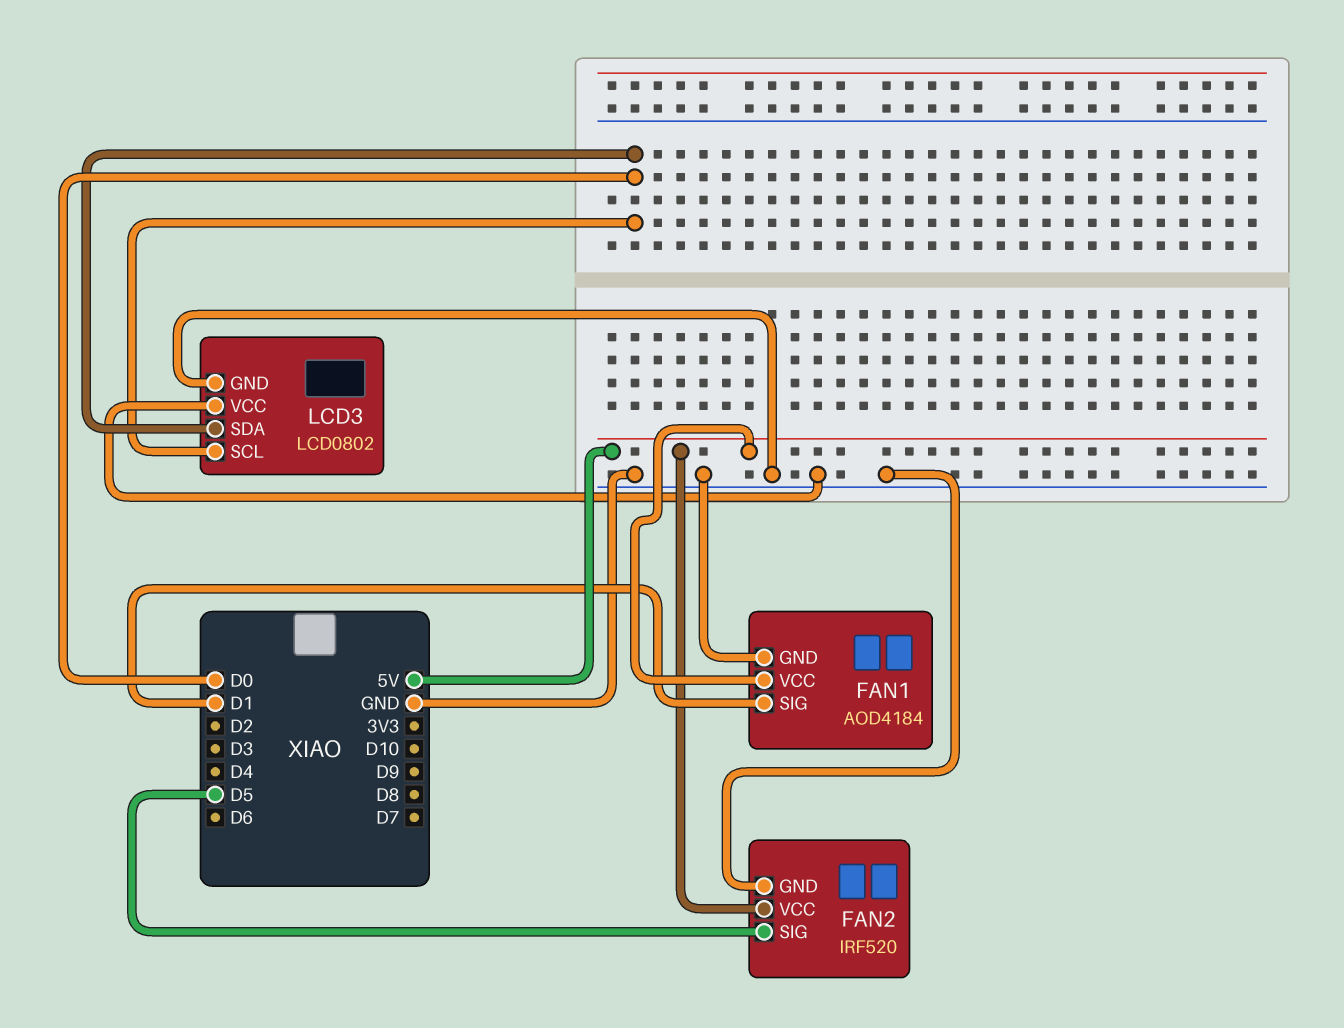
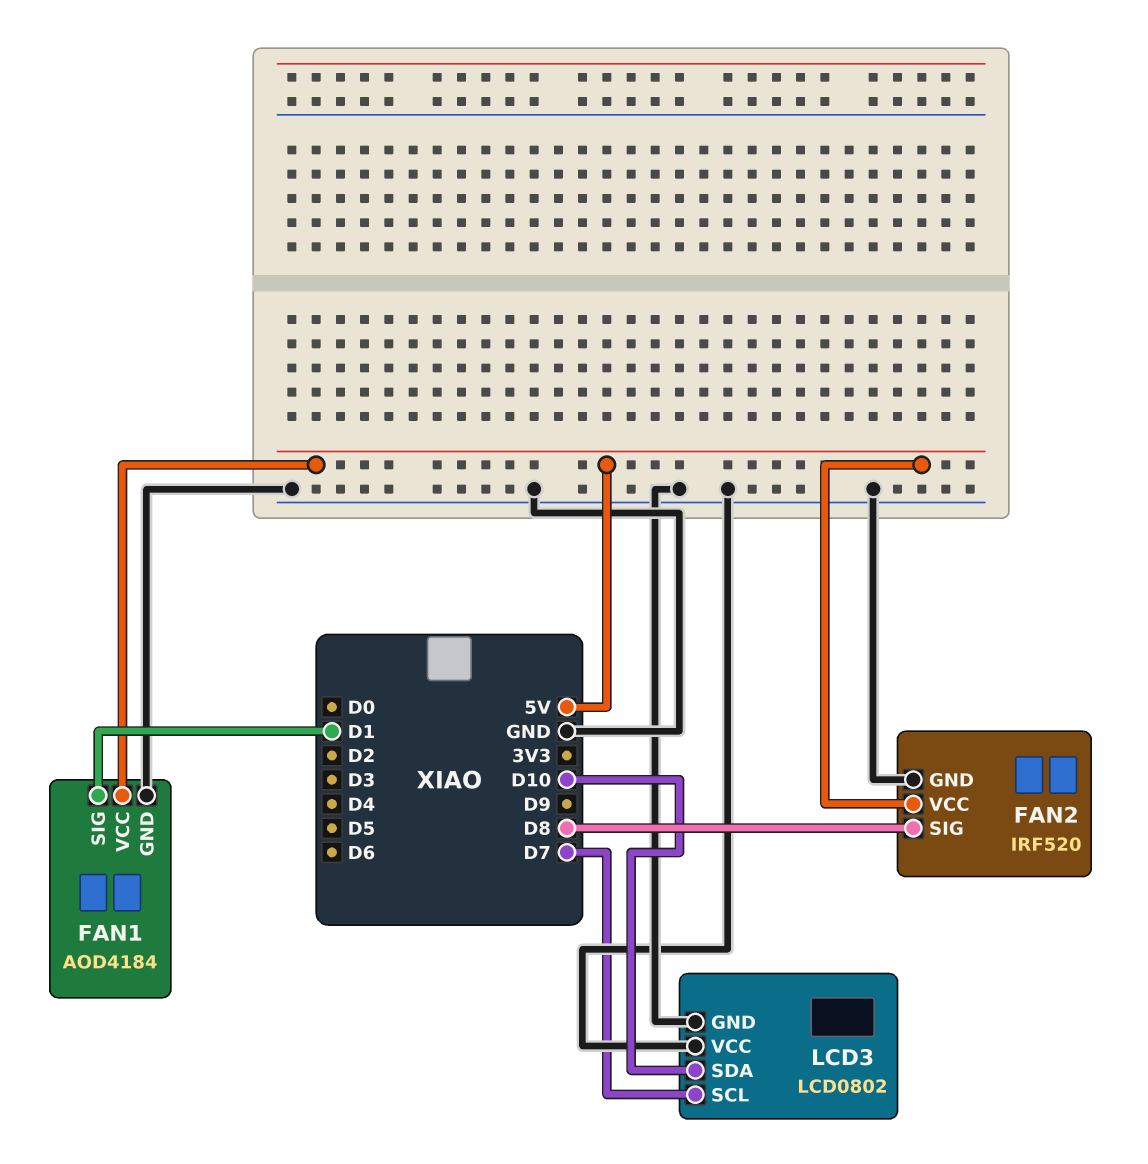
FAN2 pin SIG: D5 -> D8
LCD3 pin SCL: D0 -> D7
LCD3 pin SDA: D0 -> D10

